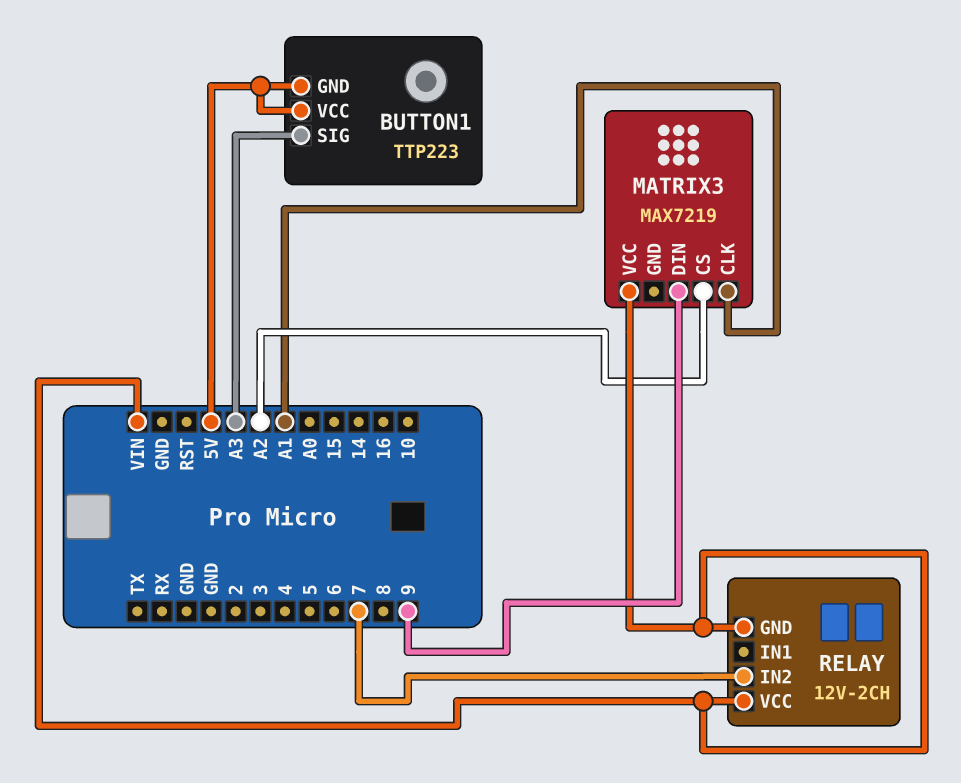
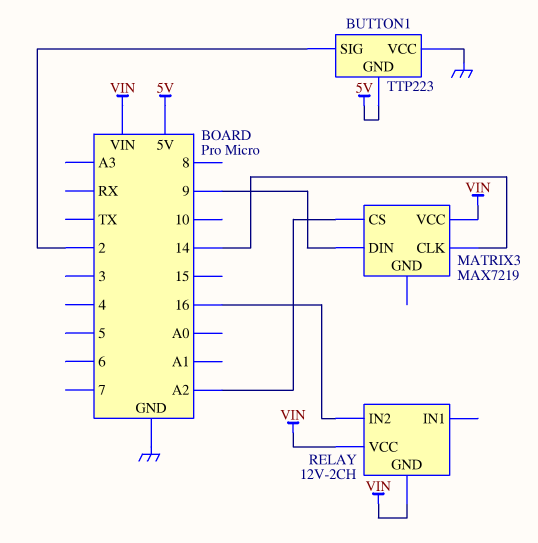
BUTTON1 pin SIG: A3 -> 2
BUTTON1 pin VCC: 5V -> GND
MATRIX3 pin CLK: A1 -> 14
RELAY pin IN2: 7 -> 16

